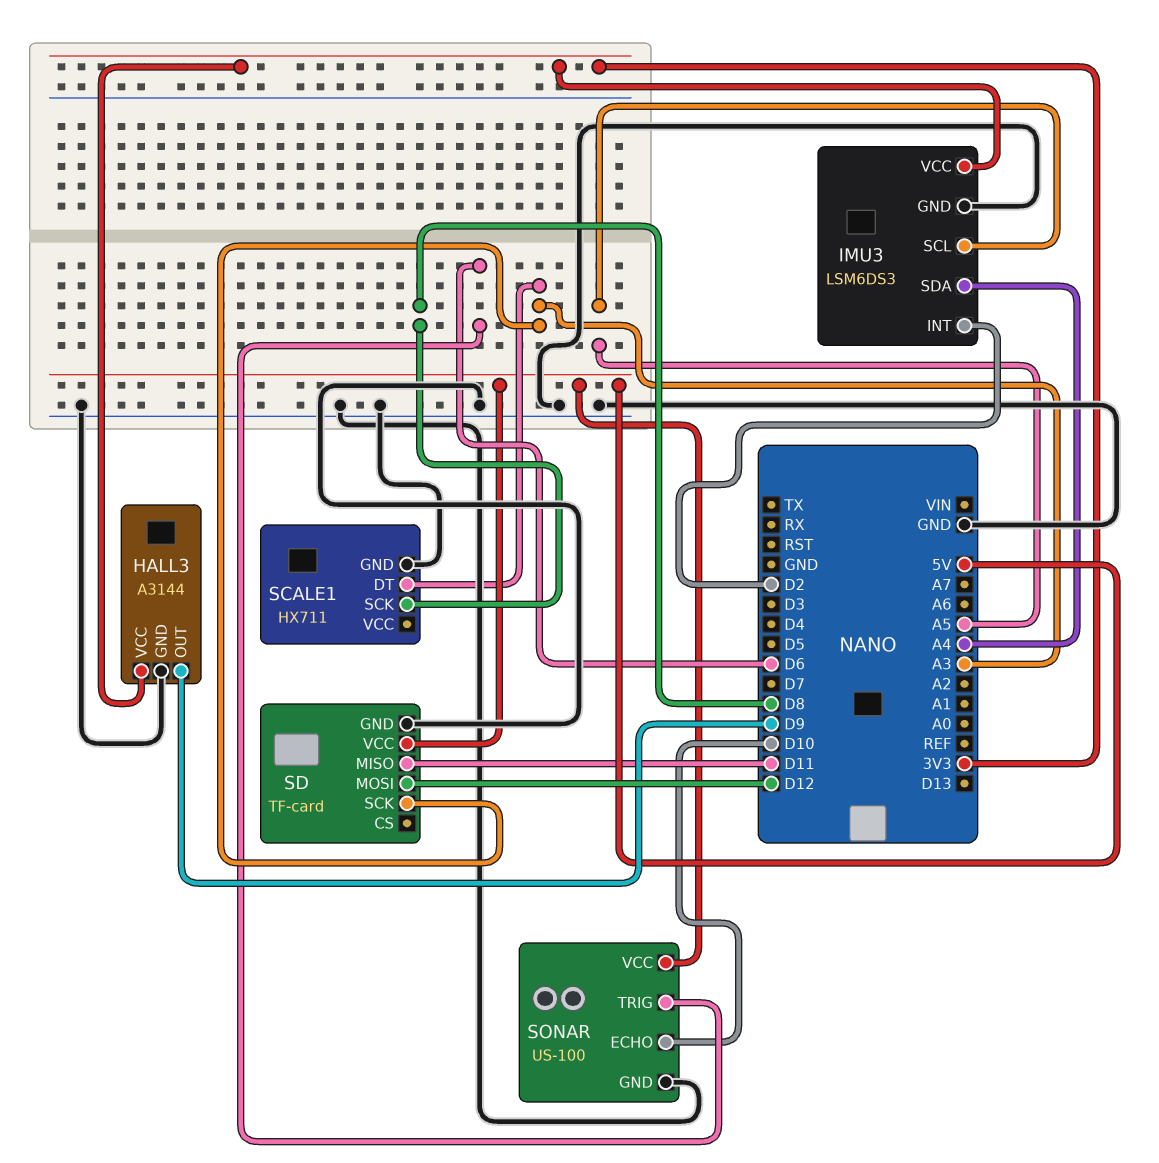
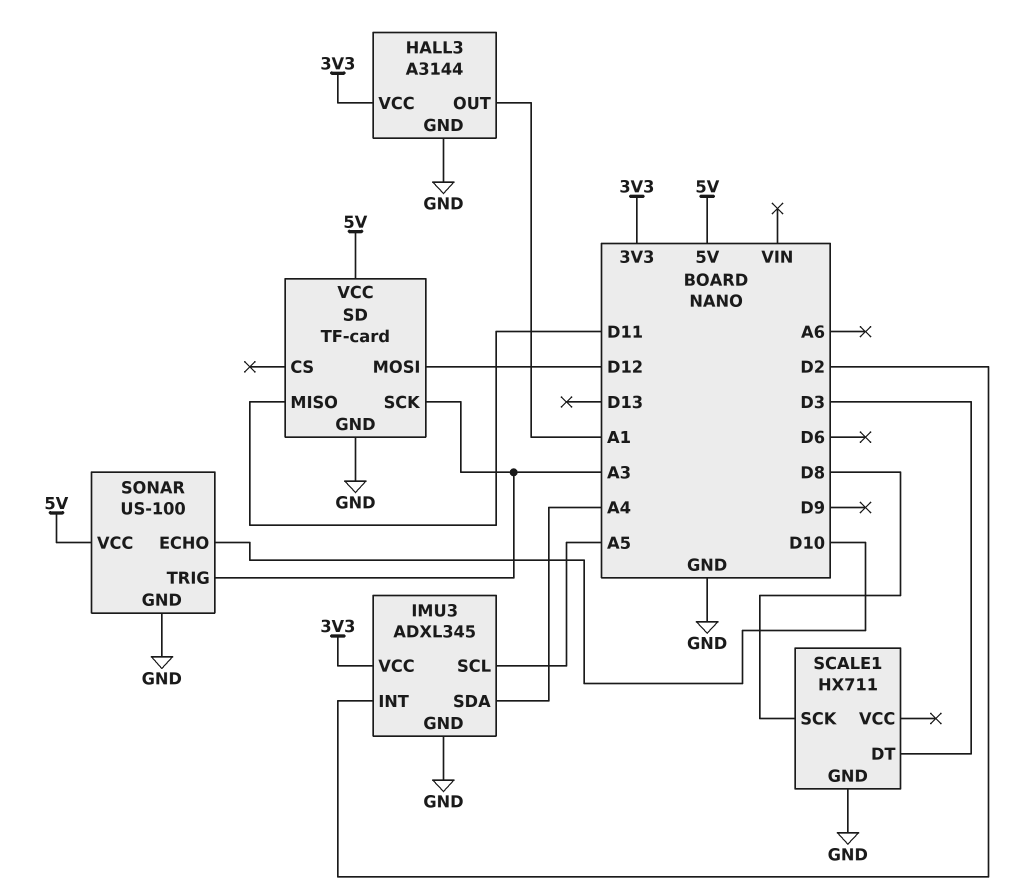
HALL3 pin OUT: D9 -> A1
IMU3: LSM6DS3 -> ADXL345
SCALE1 pin DT: A3 -> D3
SONAR pin TRIG: D6 -> A3

